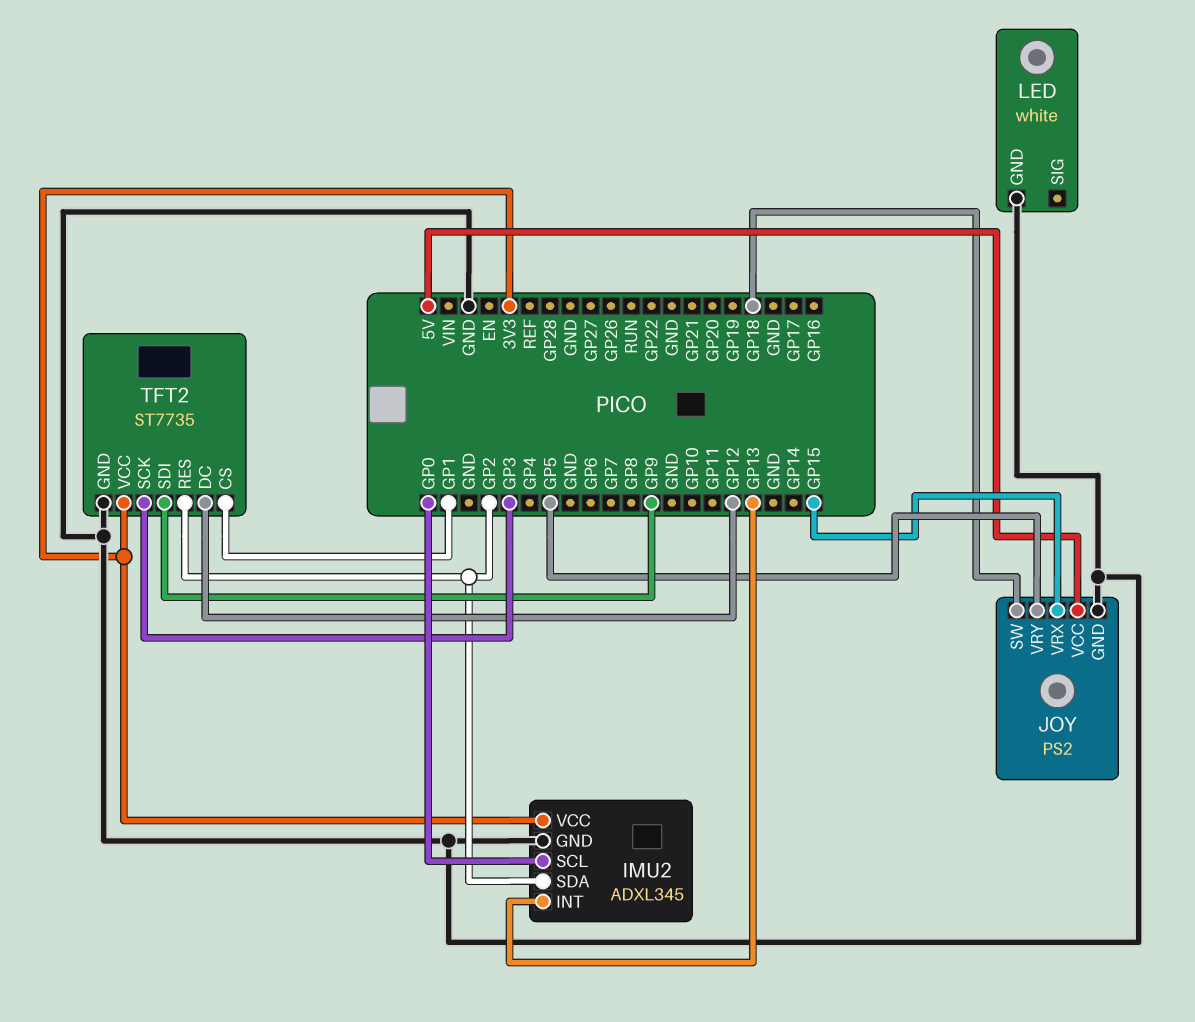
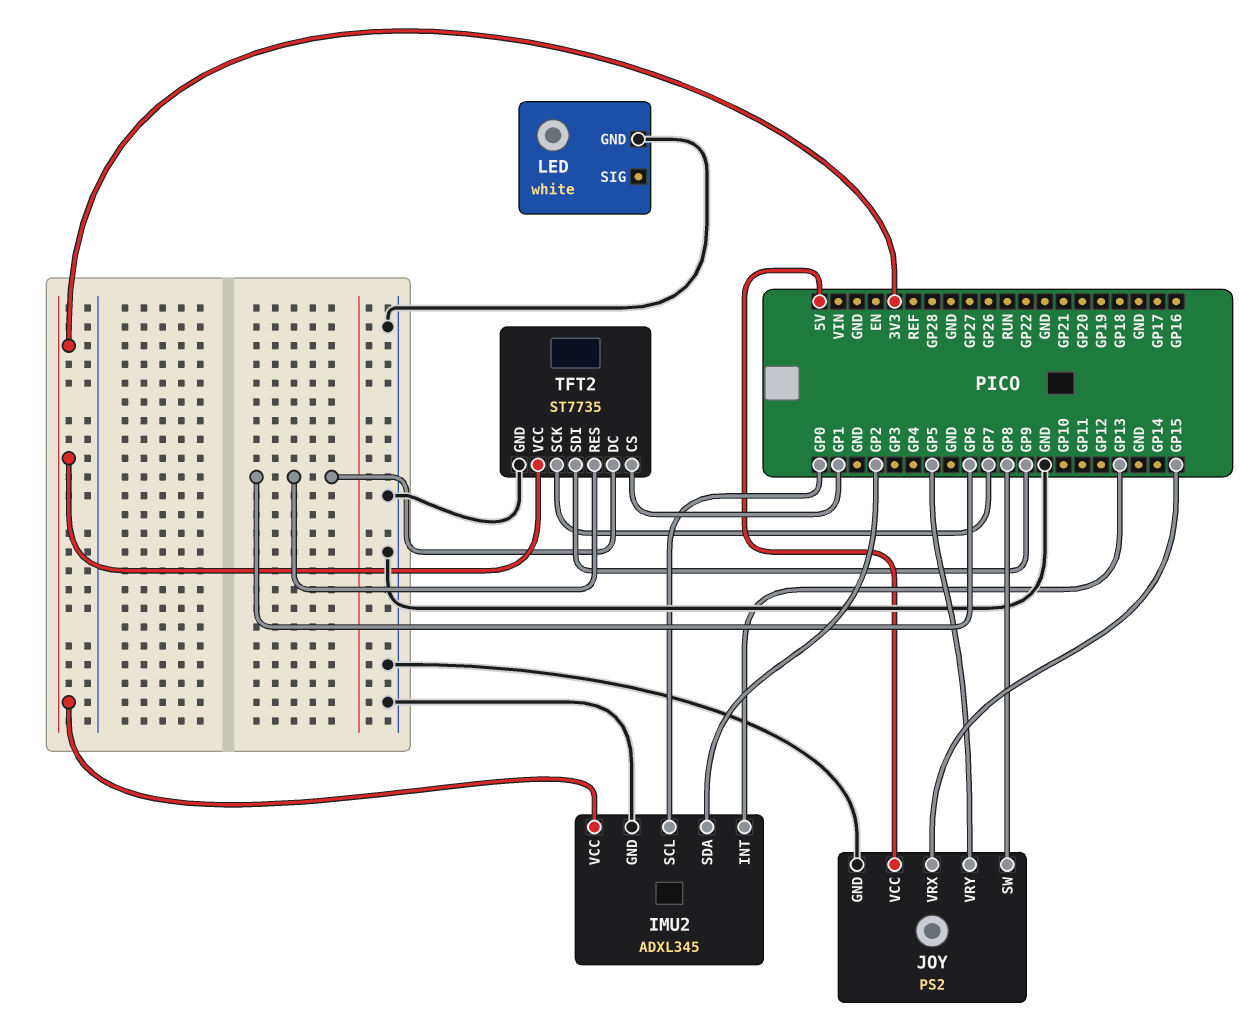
JOY pin SW: GP18 -> GP8
TFT2 pin DC: GP12 -> GP6
TFT2 pin RES: GP2 -> GP6
TFT2 pin SCK: GP3 -> GP7

